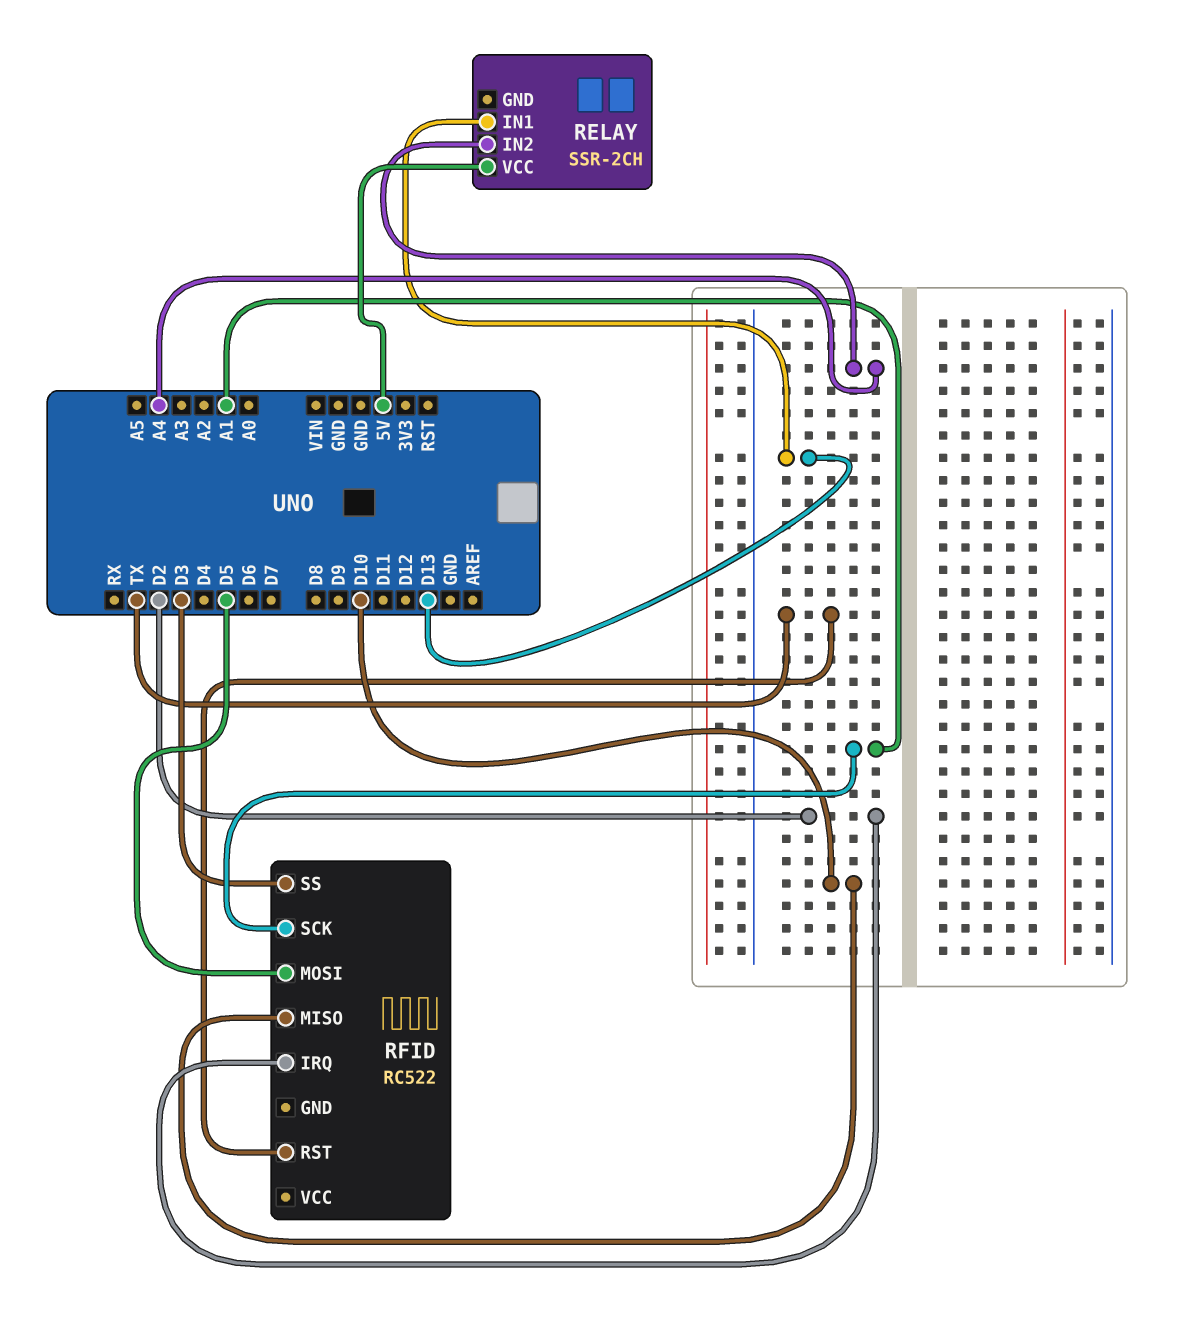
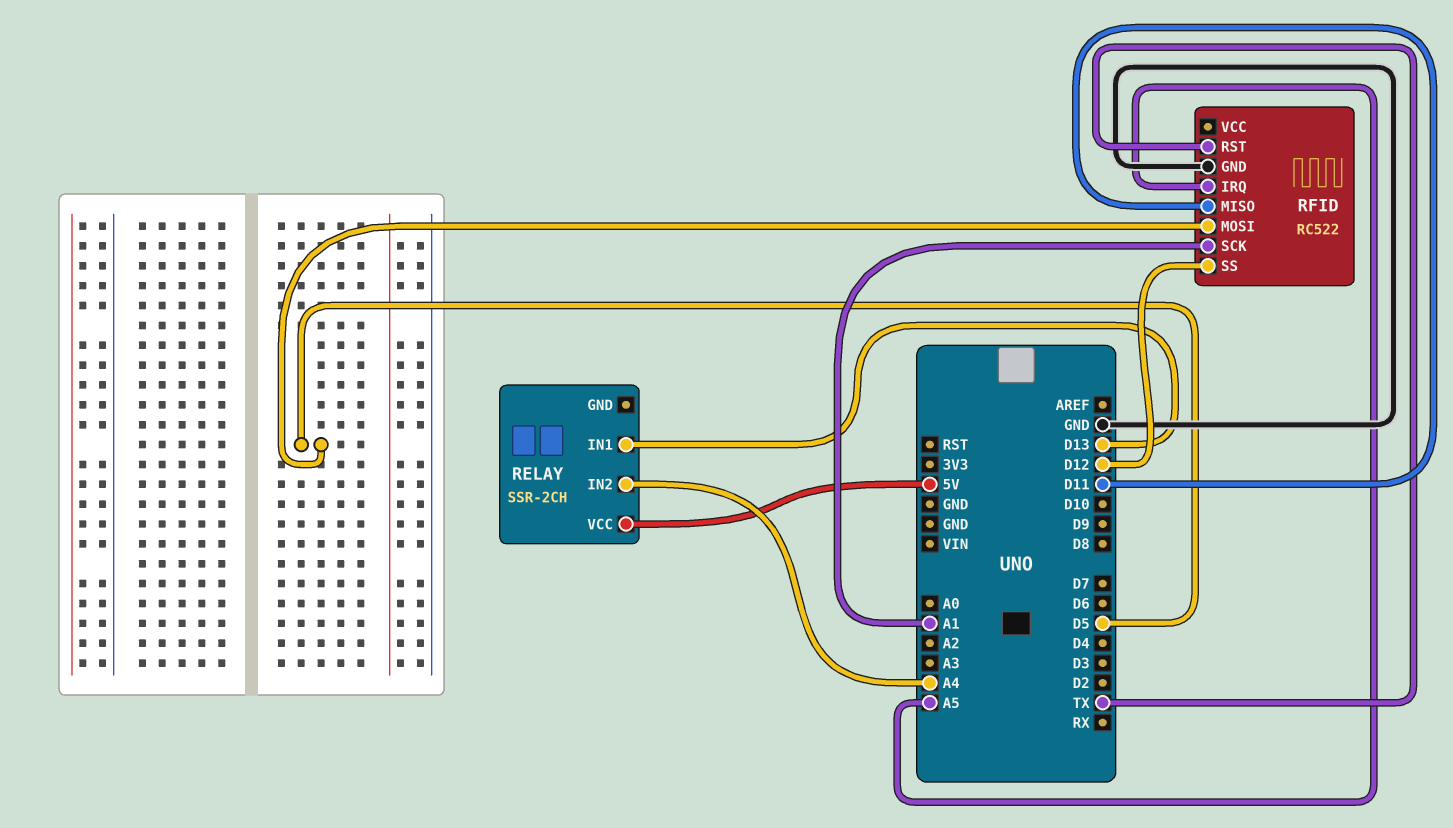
RFID pin GND: none -> GND
RFID pin IRQ: D2 -> A5
RFID pin MISO: D10 -> D11
RFID pin SS: D3 -> D12

